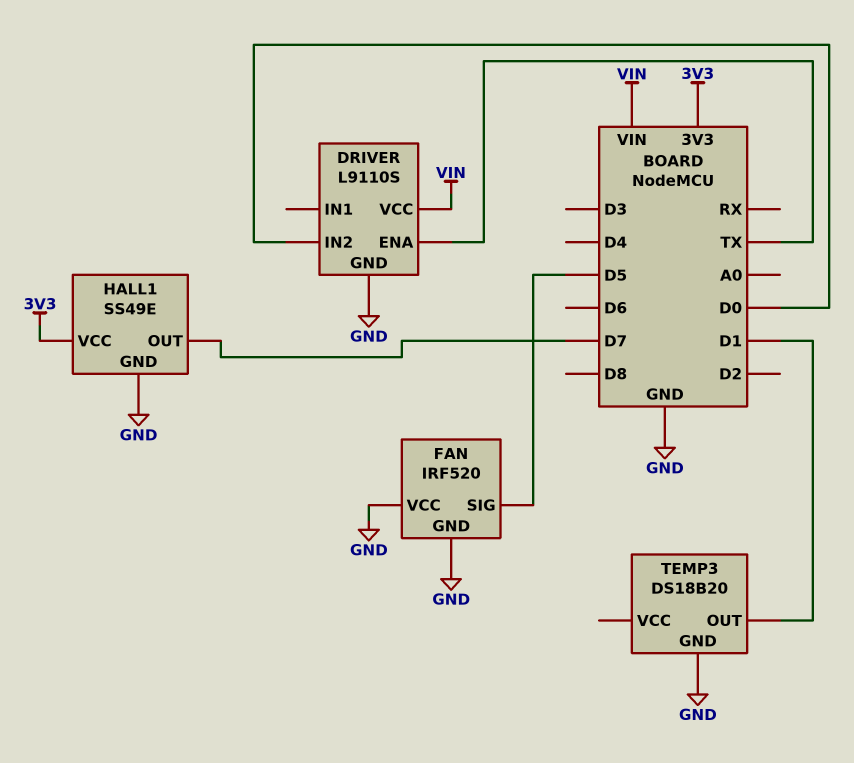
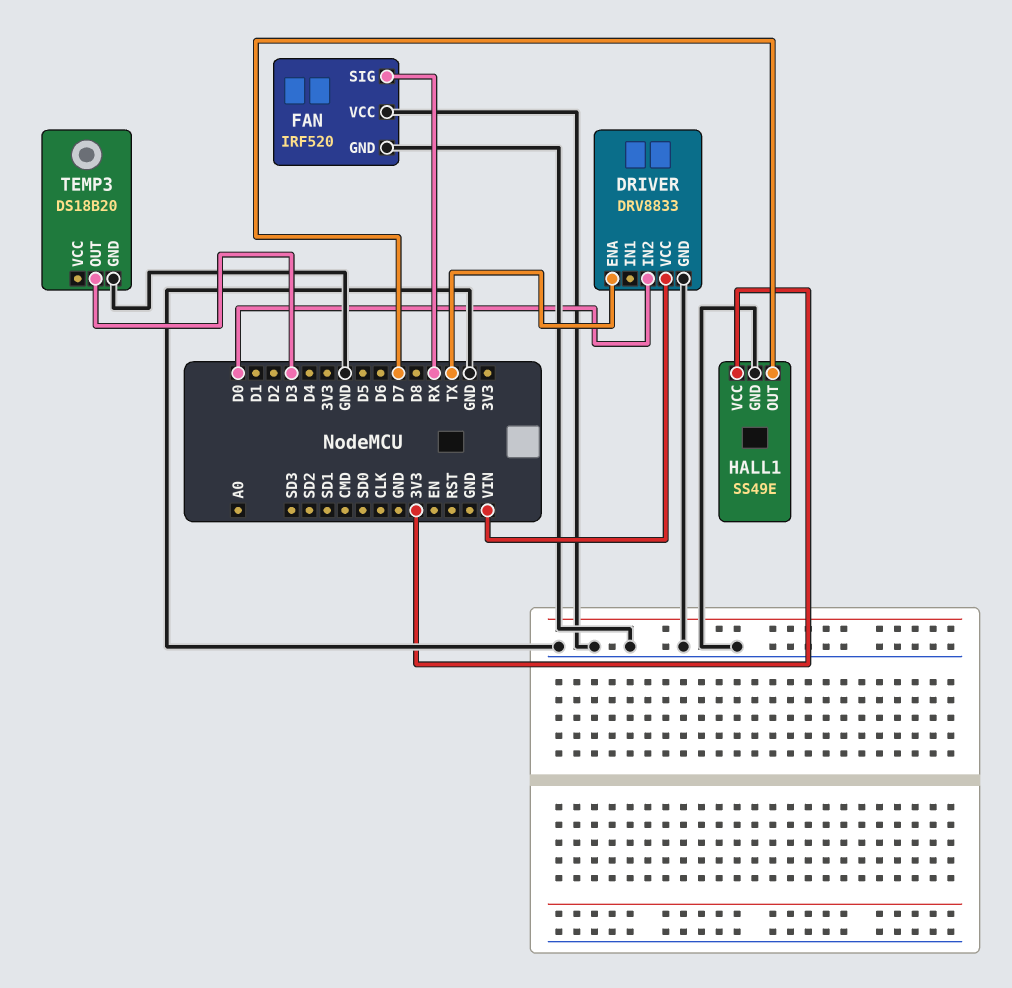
DRIVER: L9110S -> DRV8833
FAN pin SIG: D5 -> RX
TEMP3 pin OUT: D1 -> D3

